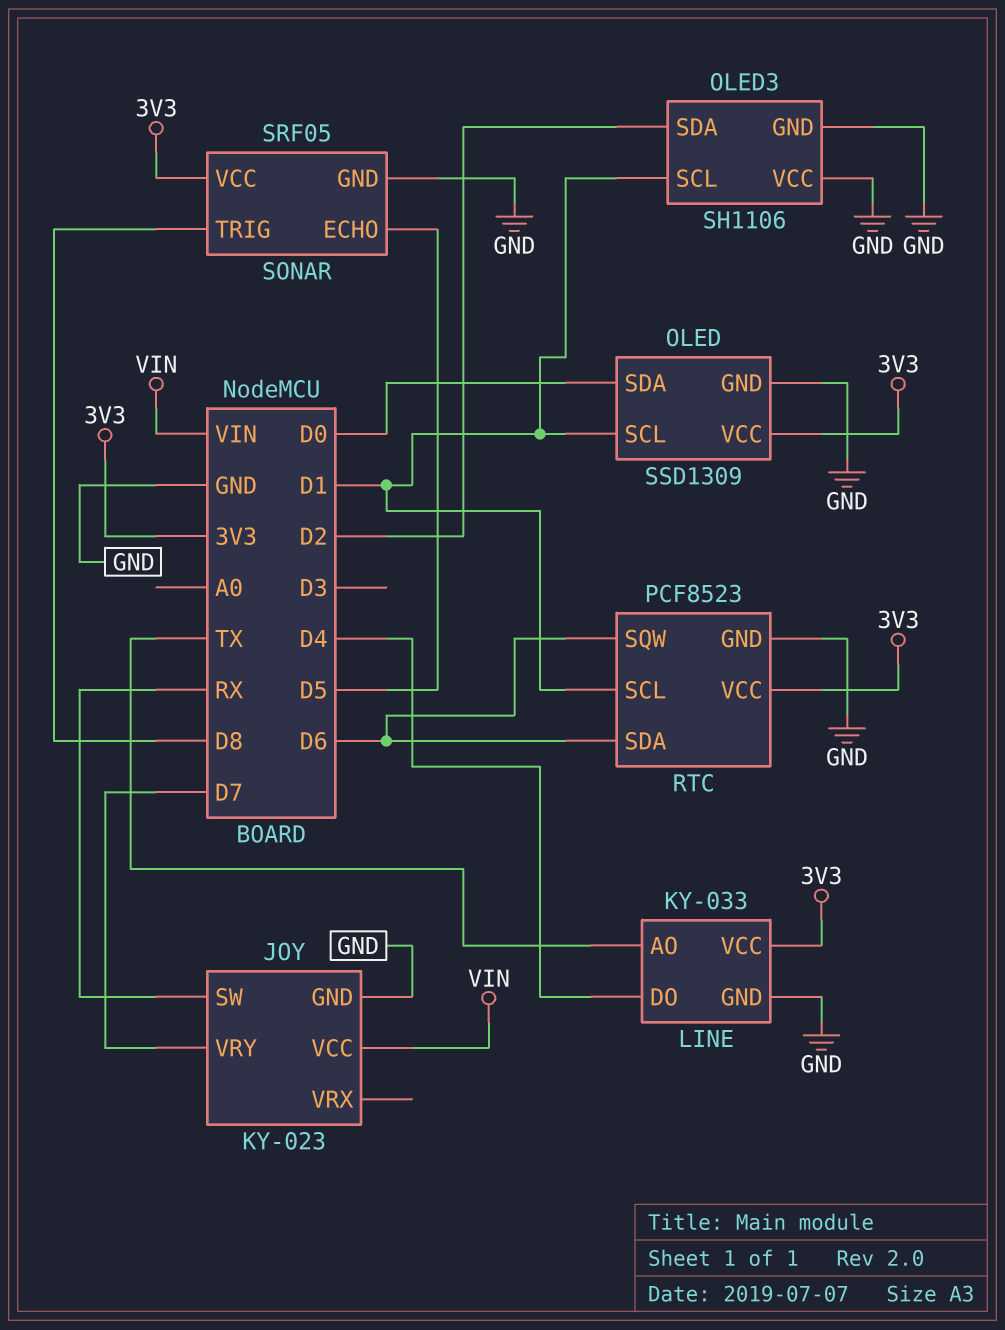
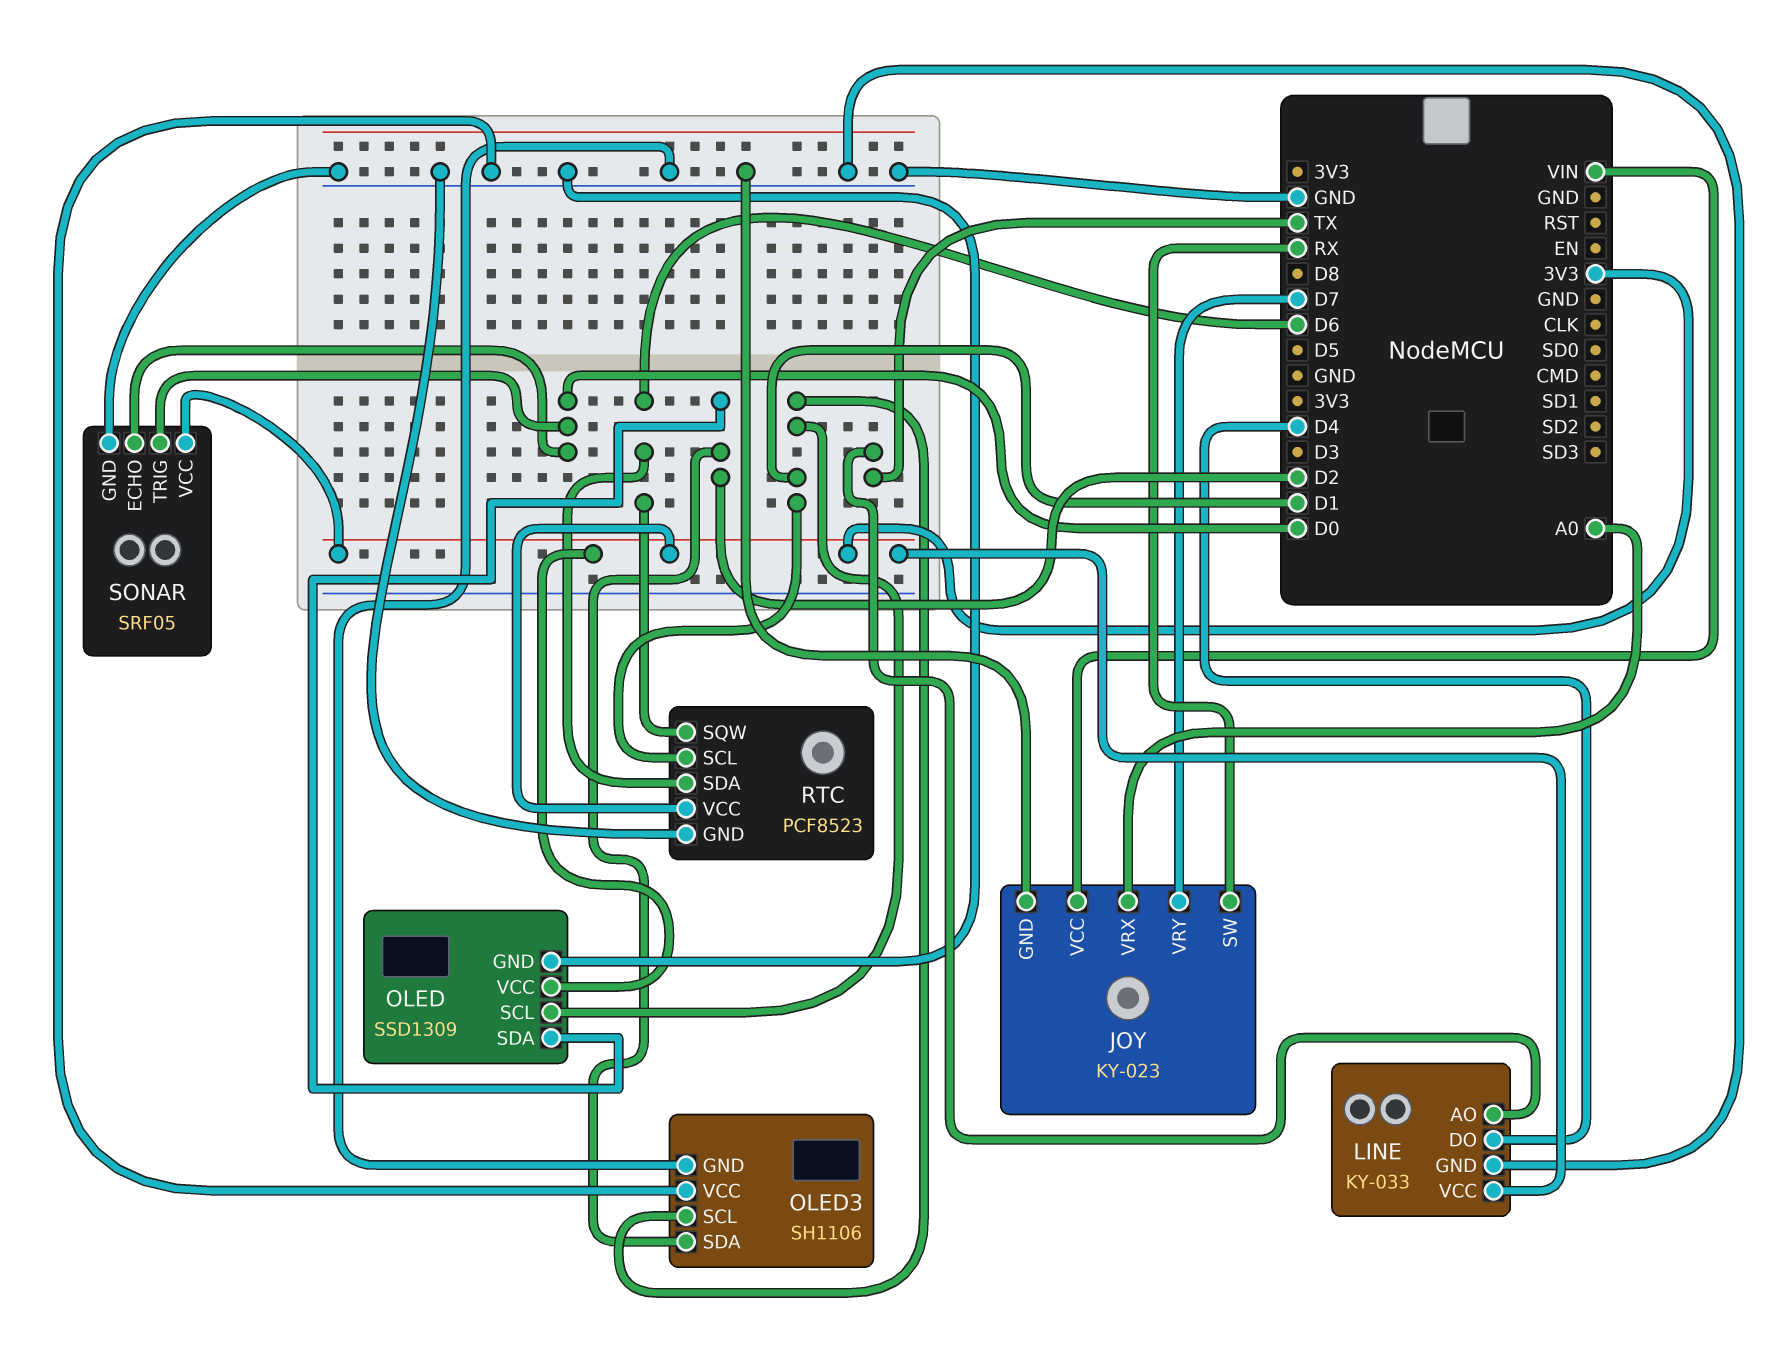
JOY pin VRX: none -> A0
OLED pin SDA: D0 -> D2
SONAR pin ECHO: D5 -> D0
SONAR pin TRIG: D8 -> D0

